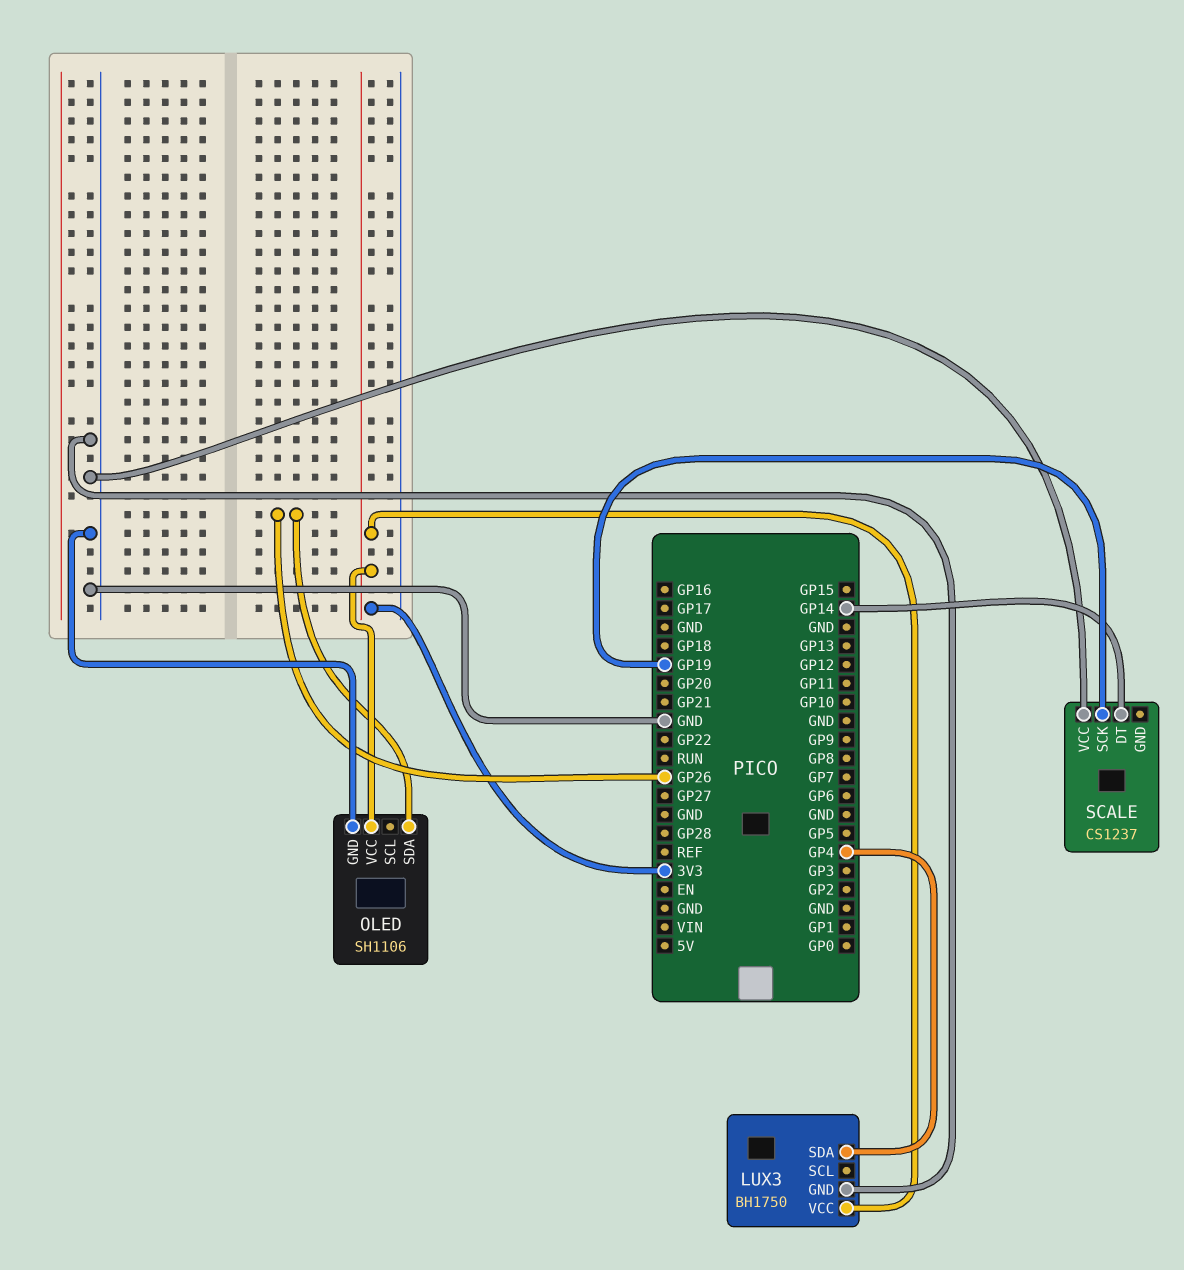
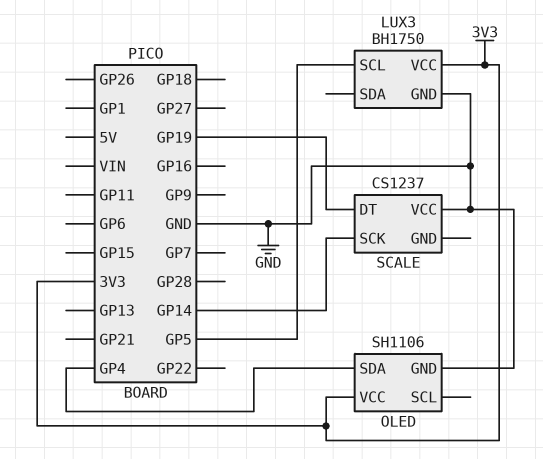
LUX3 pin SCL: none -> GP5
LUX3 pin SDA: GP4 -> none
OLED pin SDA: GP26 -> GP4
SCALE pin DT: GP14 -> GP19
SCALE pin SCK: GP19 -> GP14

